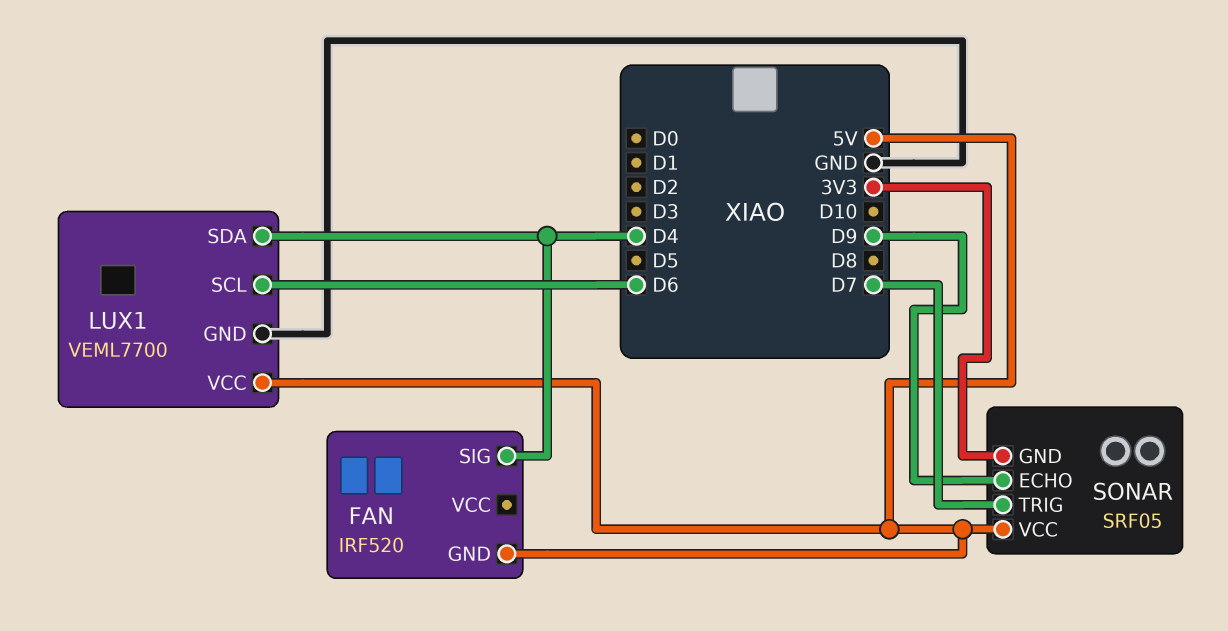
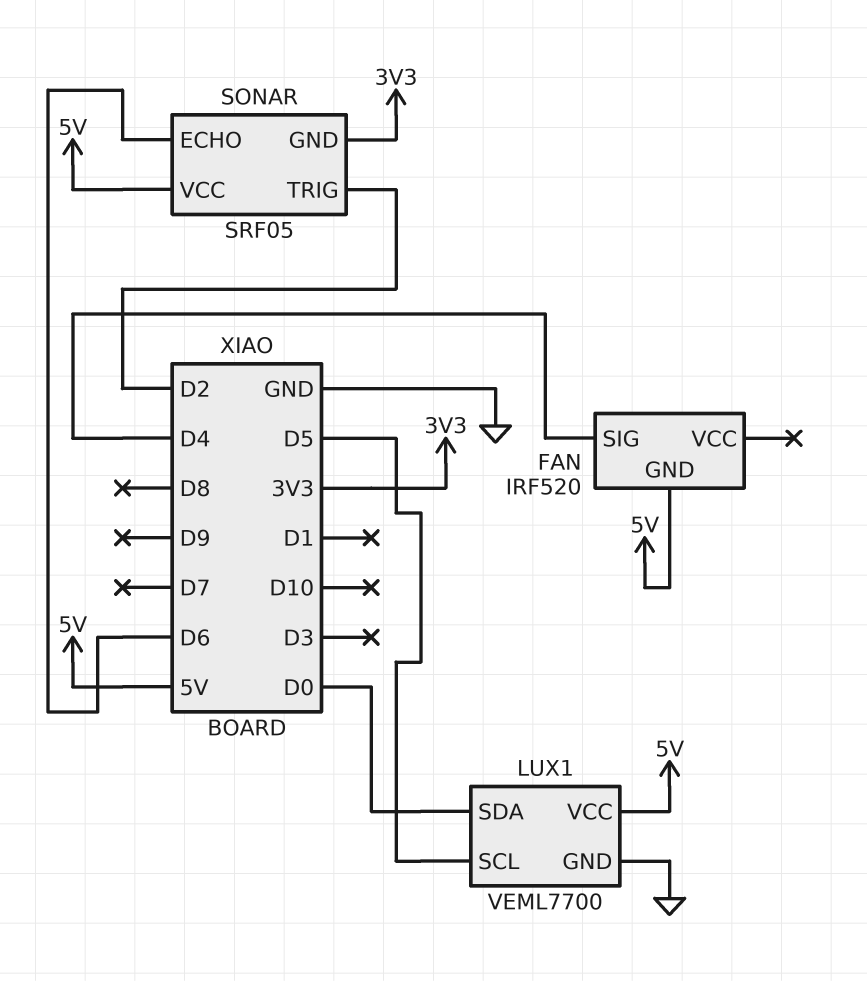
LUX1 pin SCL: D6 -> D5
LUX1 pin SDA: D4 -> D0
SONAR pin ECHO: D9 -> D6
SONAR pin TRIG: D7 -> D2

